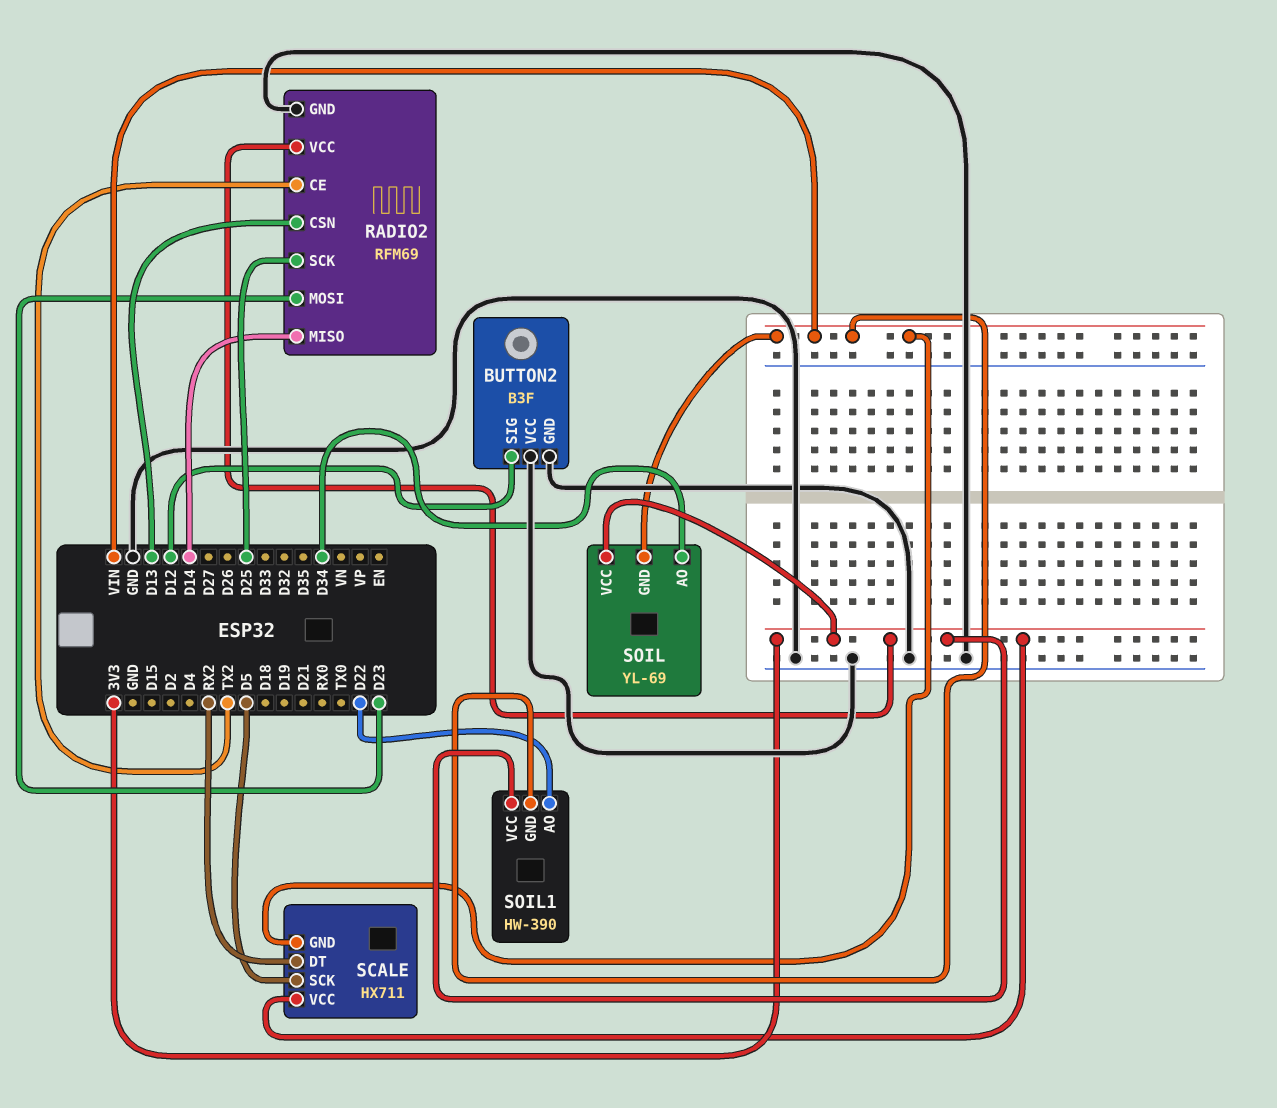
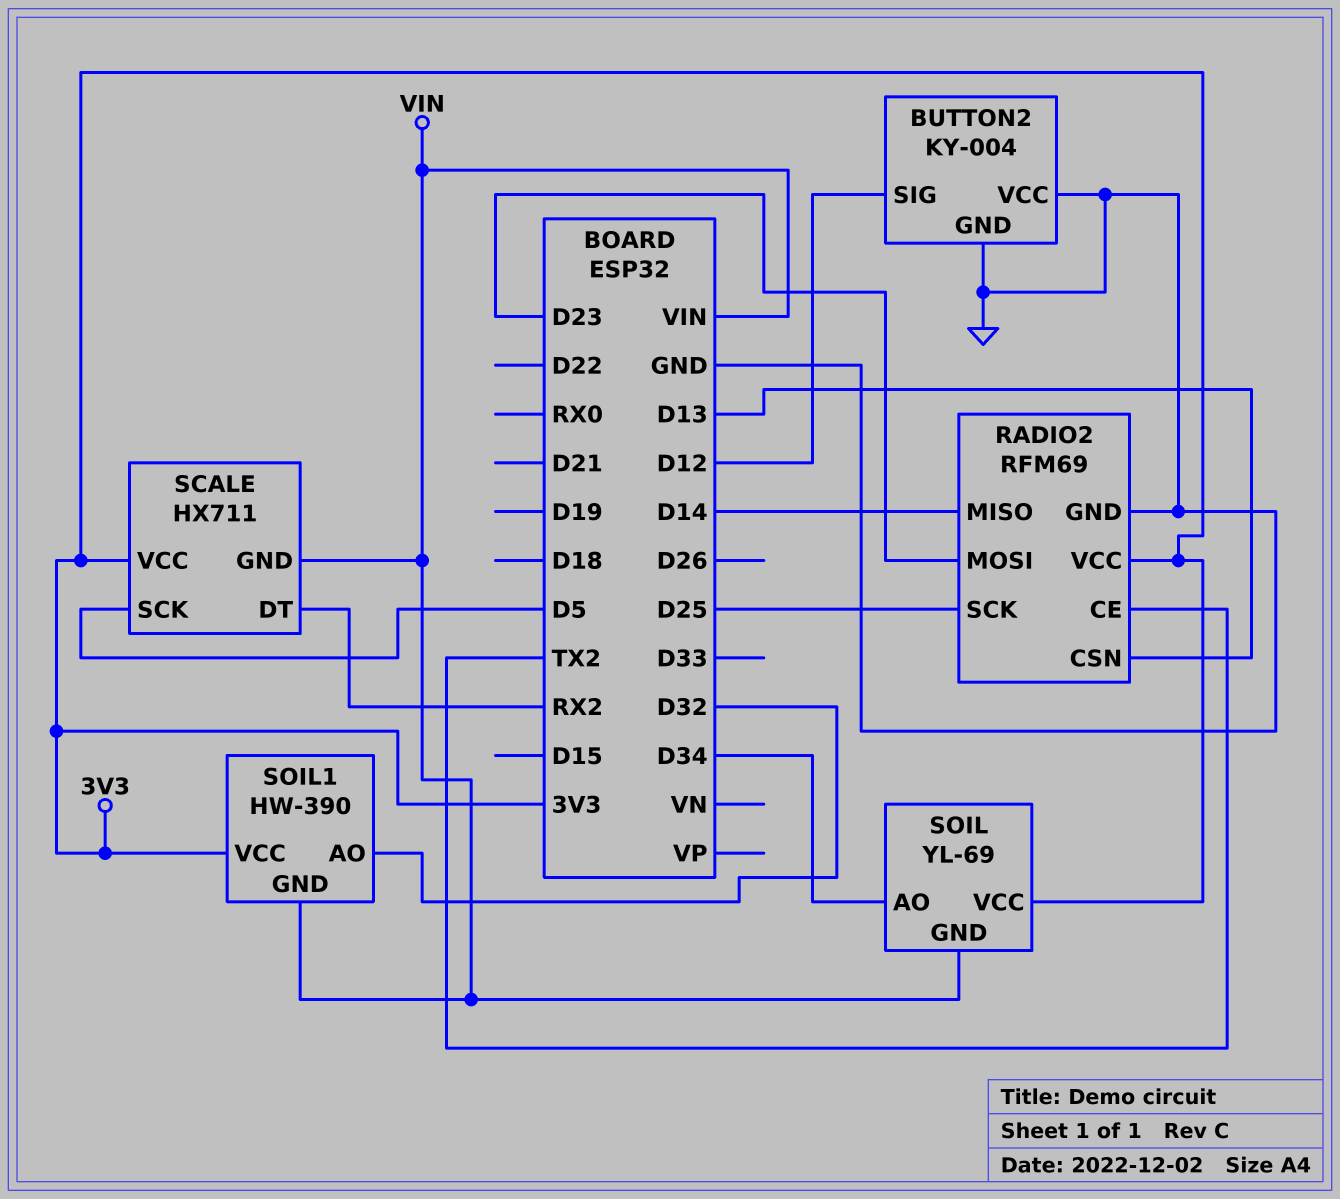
BUTTON2: B3F -> KY-004
SOIL1 pin AO: D22 -> D32

